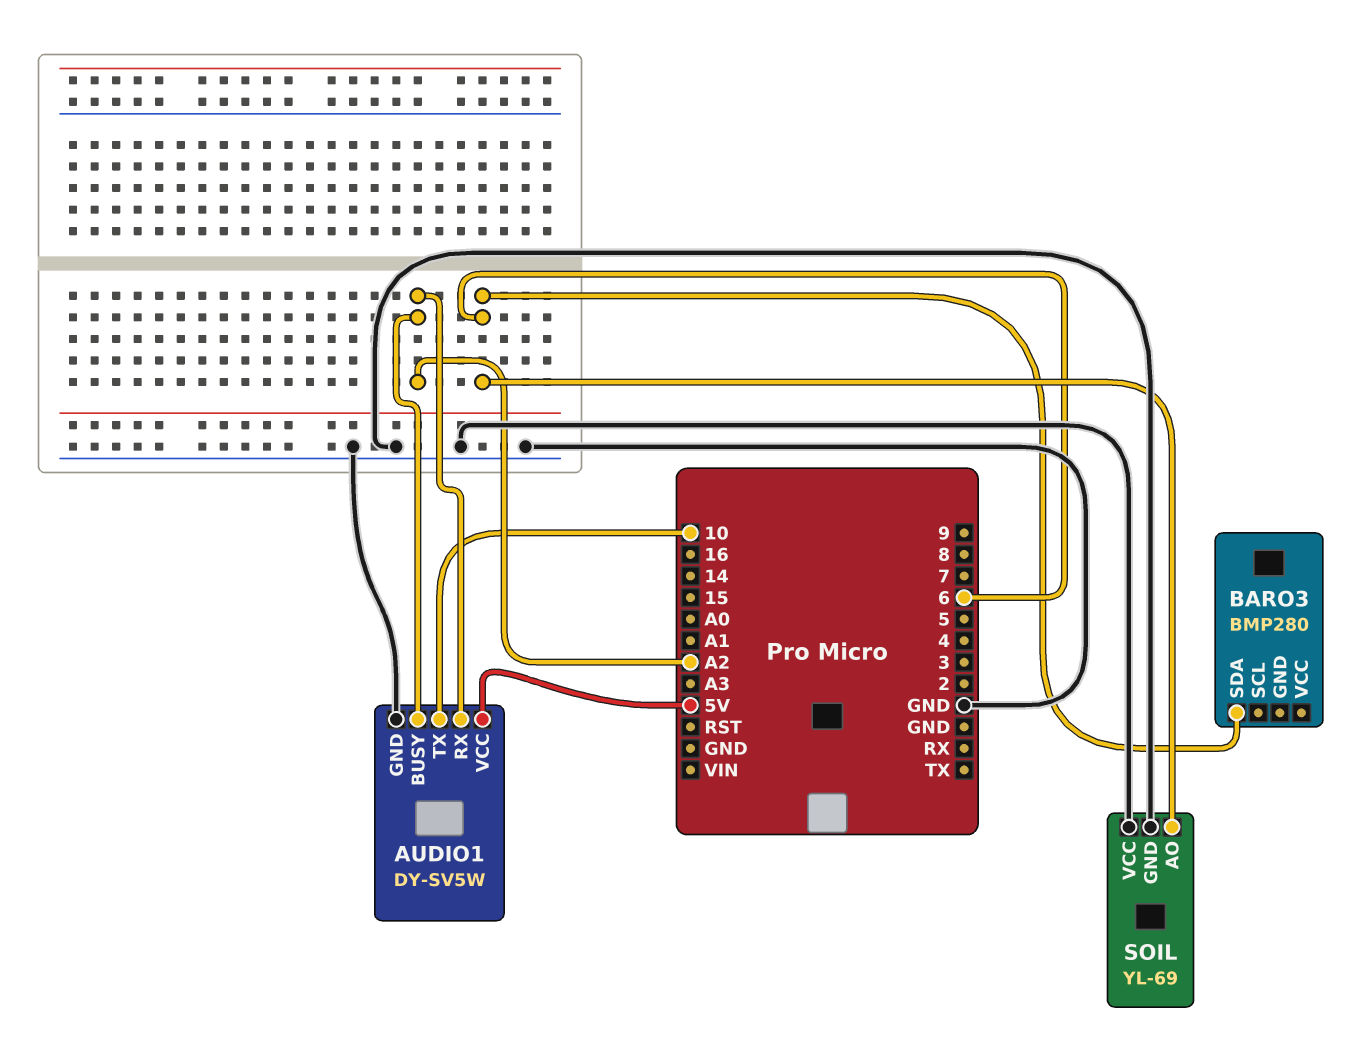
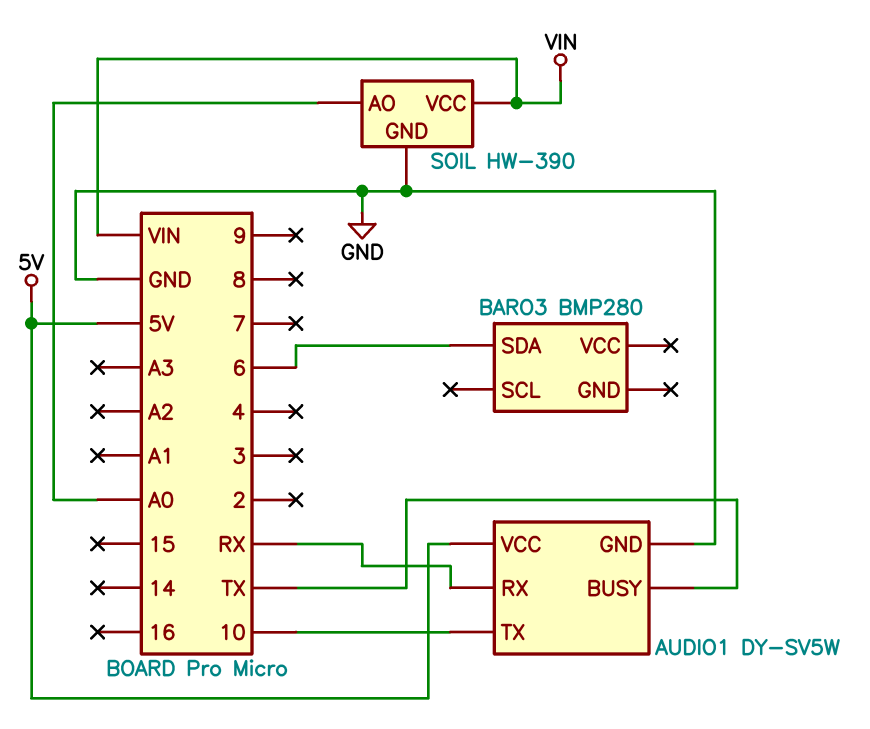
AUDIO1 pin BUSY: A2 -> TX
AUDIO1 pin RX: A2 -> RX
SOIL: YL-69 -> HW-390
SOIL pin AO: 6 -> A0
SOIL pin VCC: GND -> VIN

